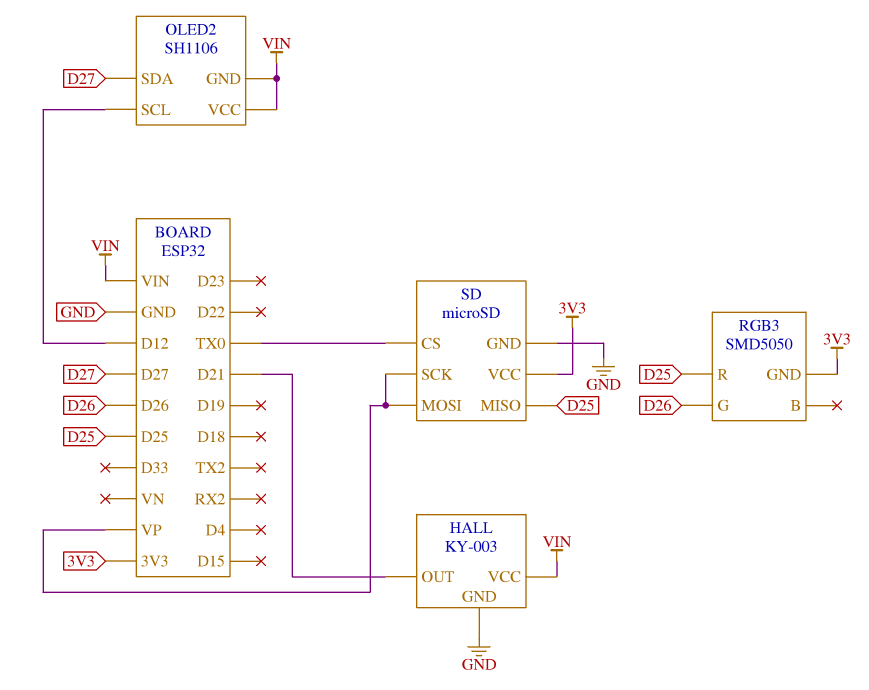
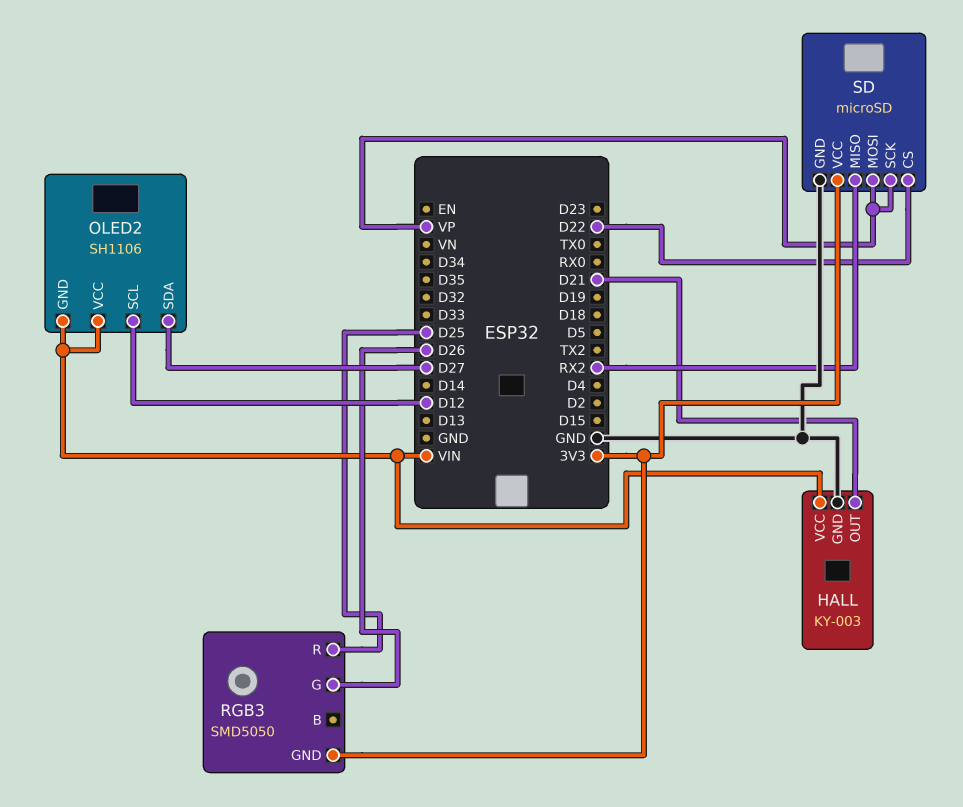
SD pin CS: TX0 -> D22
SD pin MISO: D25 -> RX2

